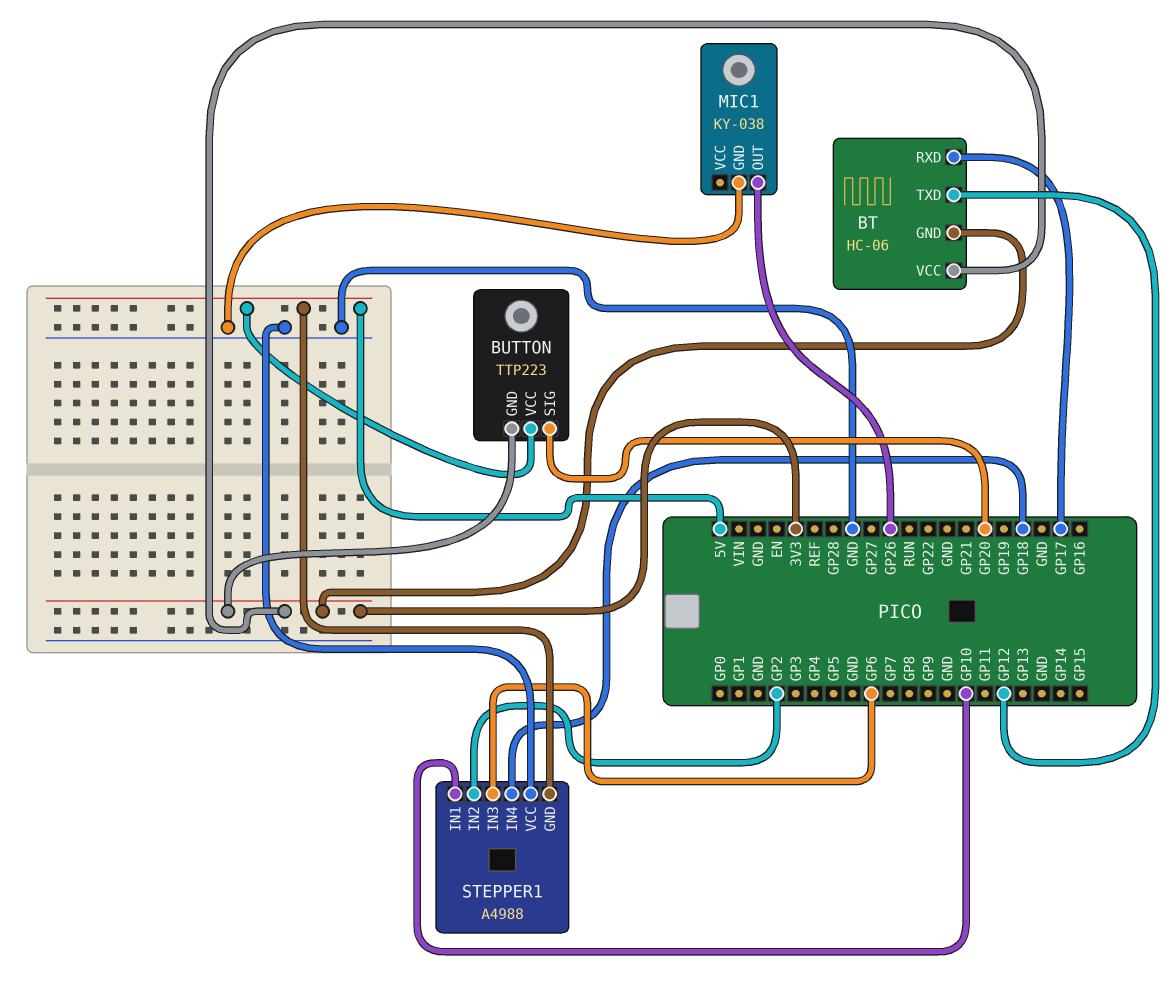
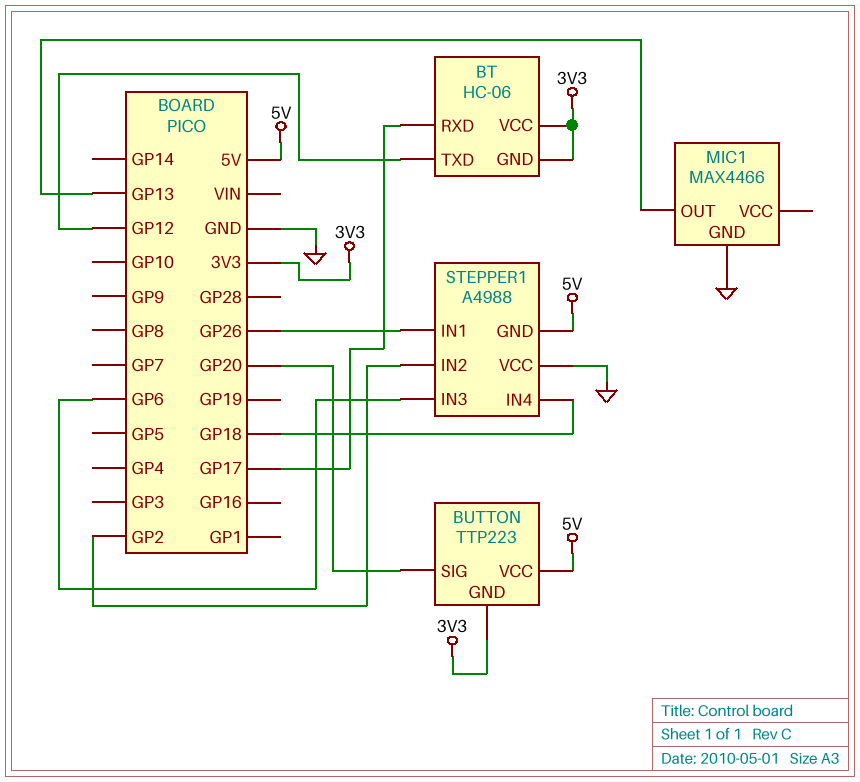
MIC1: KY-038 -> MAX4466
MIC1 pin OUT: GP26 -> GP13
STEPPER1 pin IN1: GP10 -> GP26

